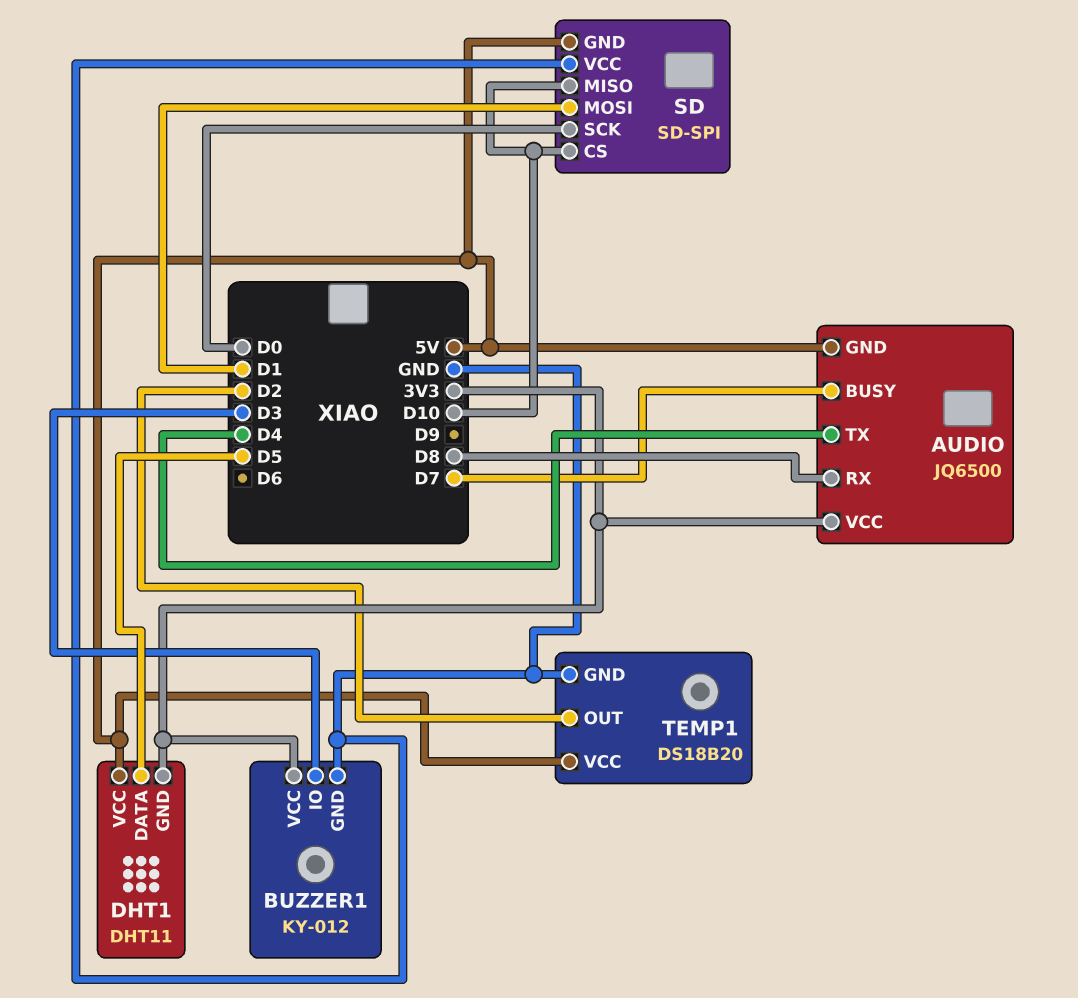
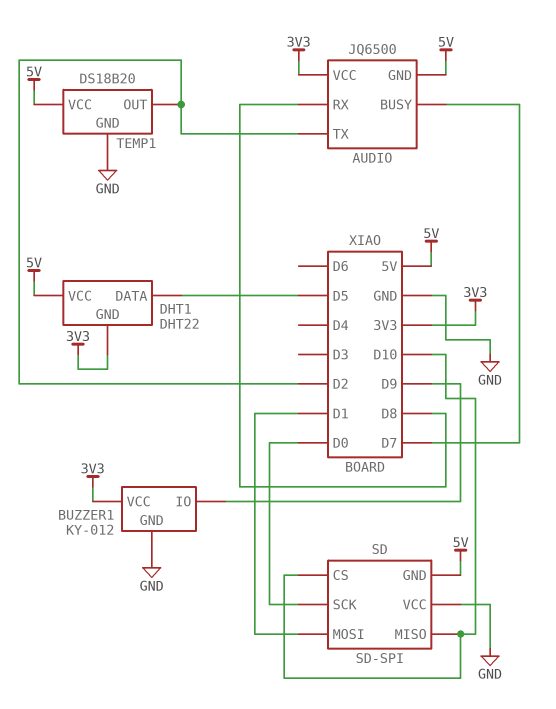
AUDIO pin TX: D4 -> D2
BUZZER1 pin IO: D3 -> D9
DHT1: DHT11 -> DHT22

